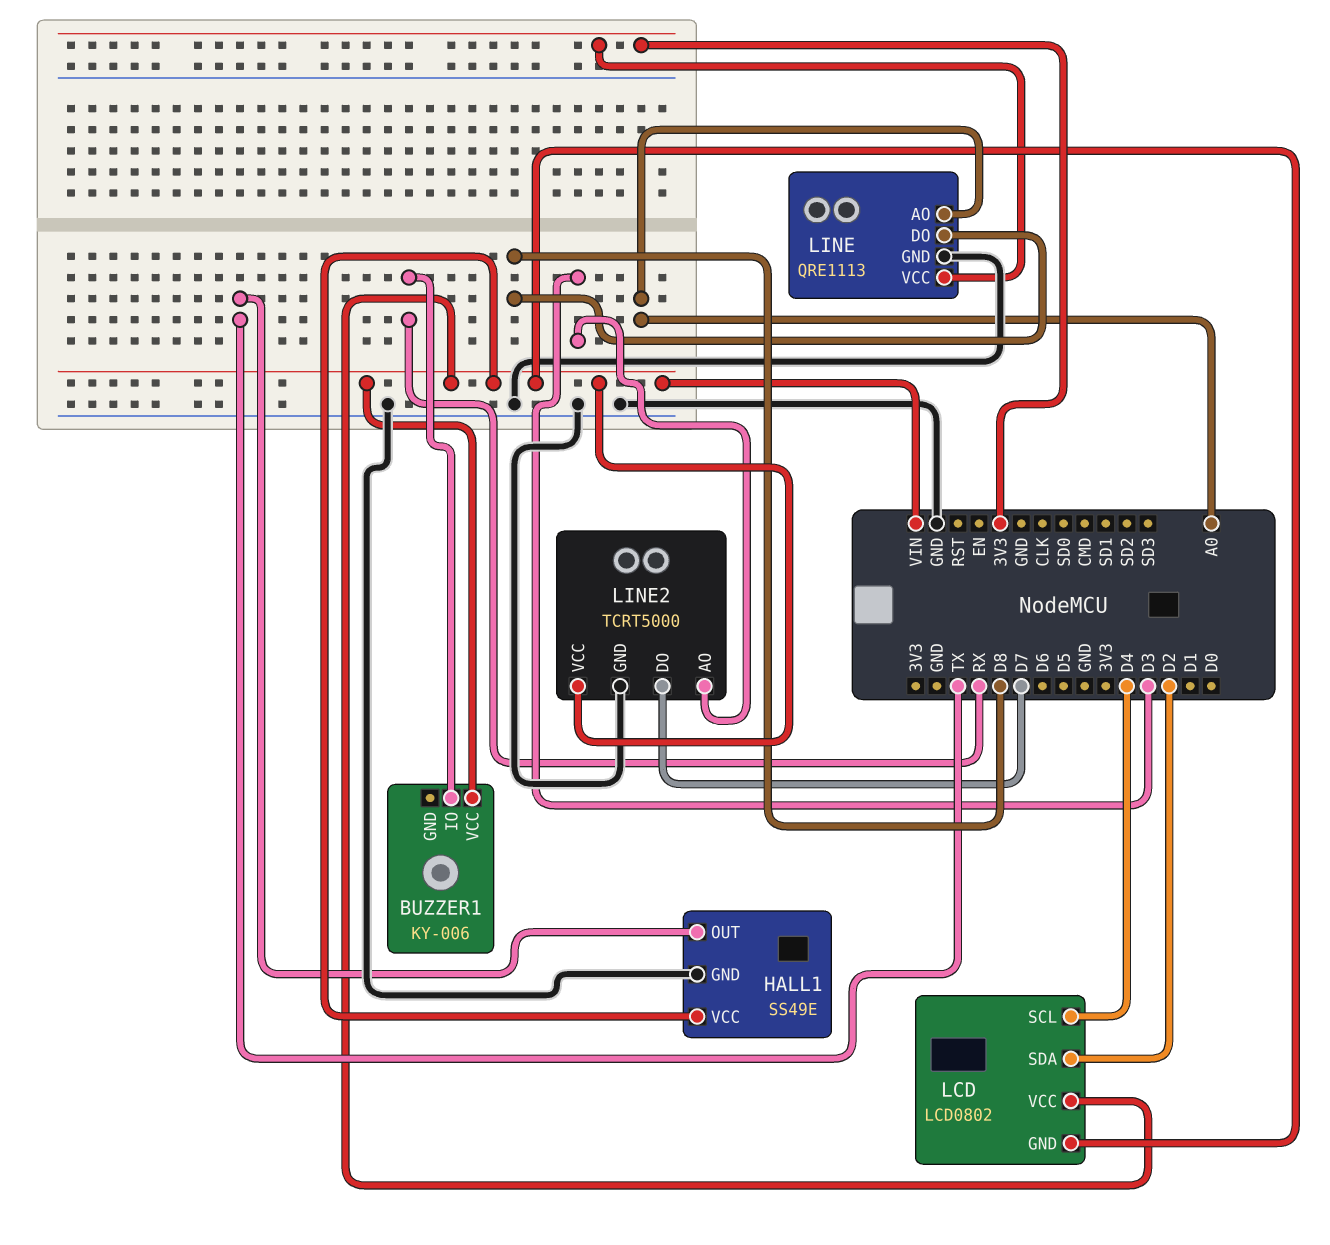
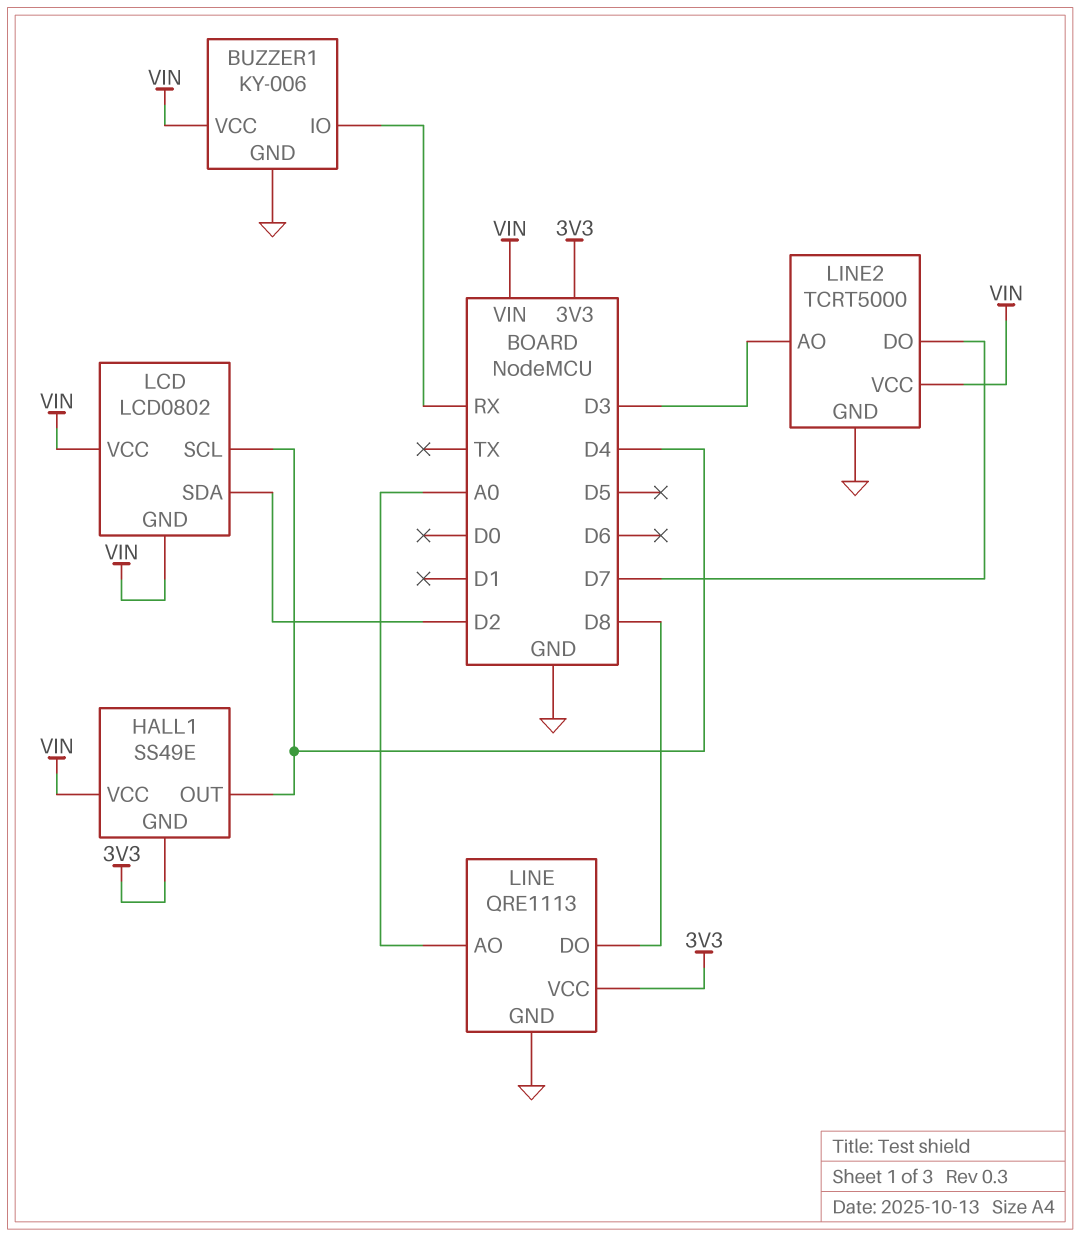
BUZZER1 pin GND: none -> GND
HALL1 pin GND: GND -> 3V3
HALL1 pin OUT: TX -> D4

